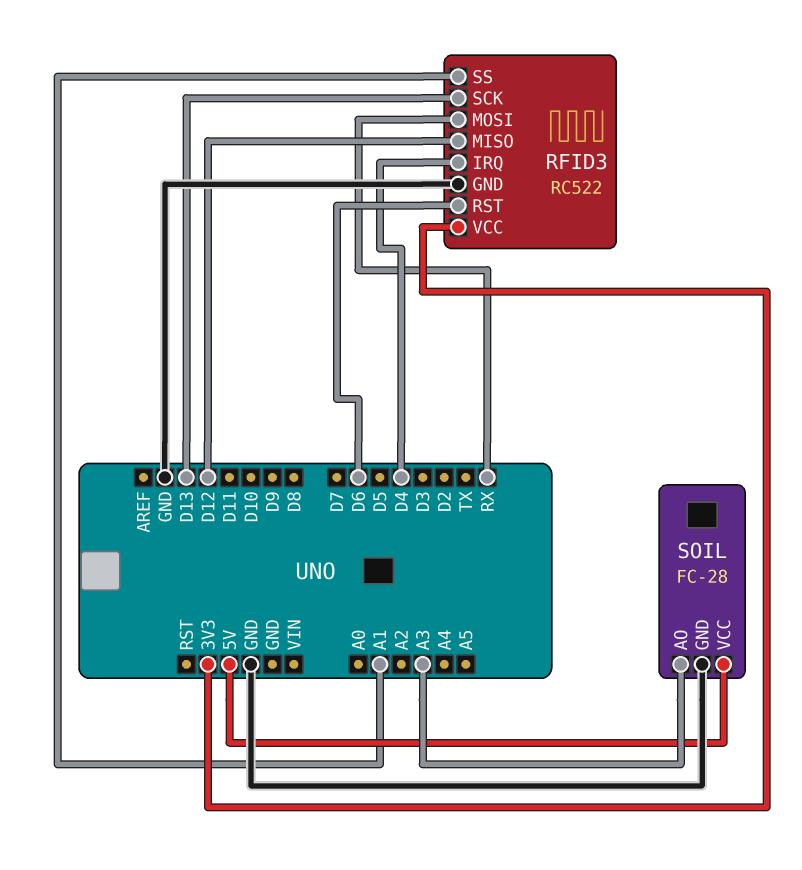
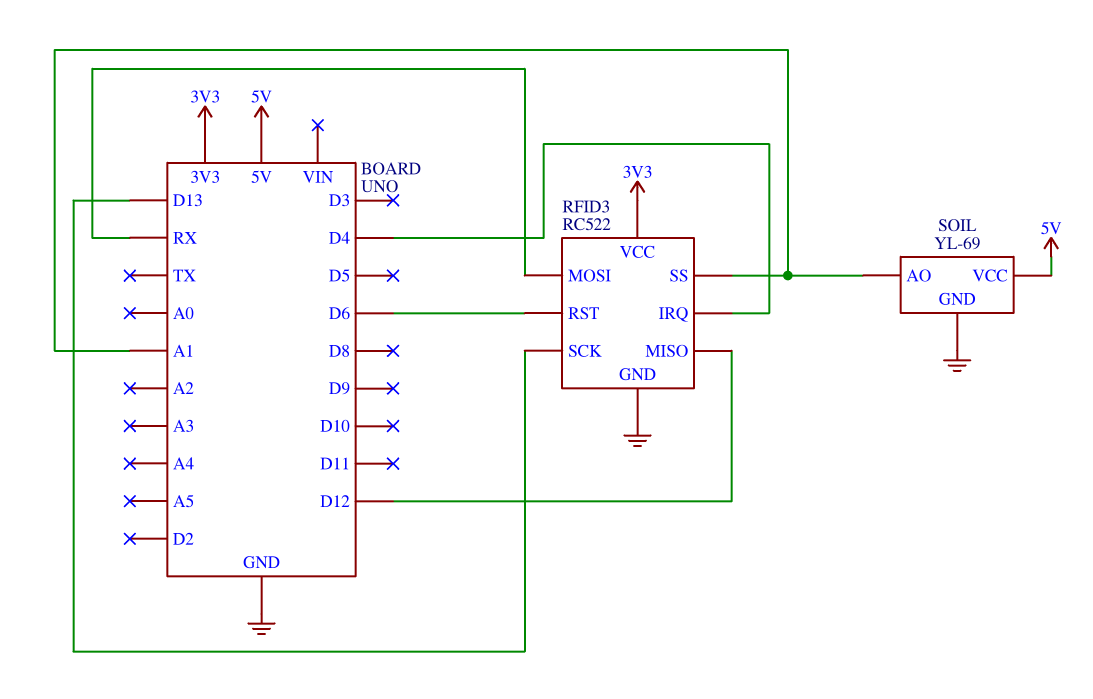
SOIL: FC-28 -> YL-69
SOIL pin AO: A3 -> A1

